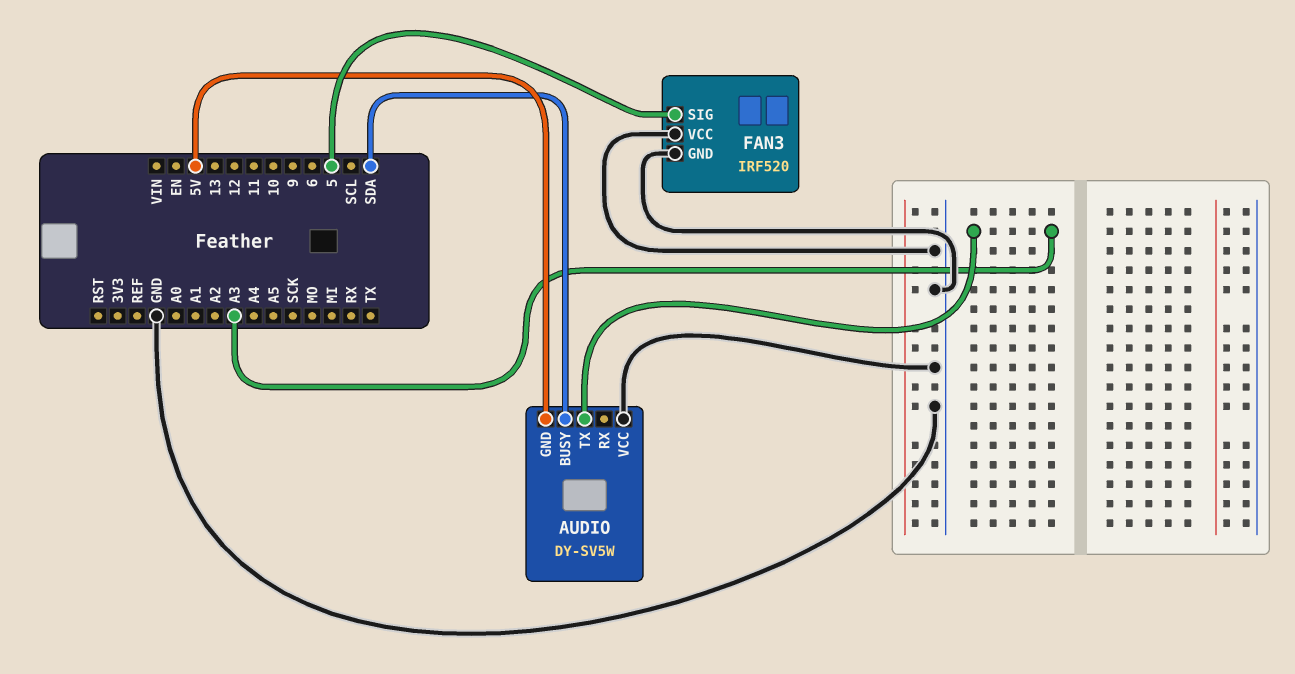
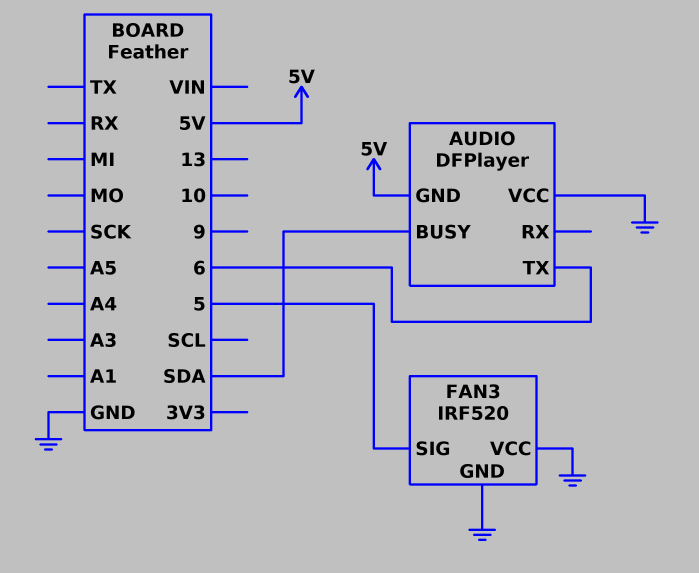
AUDIO: DY-SV5W -> DFPlayer
AUDIO pin TX: A3 -> 6

